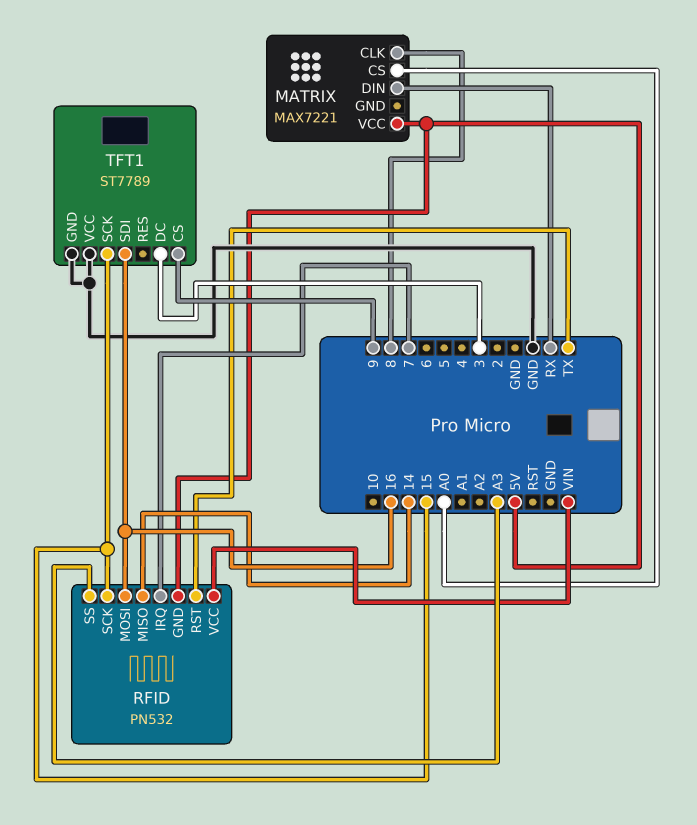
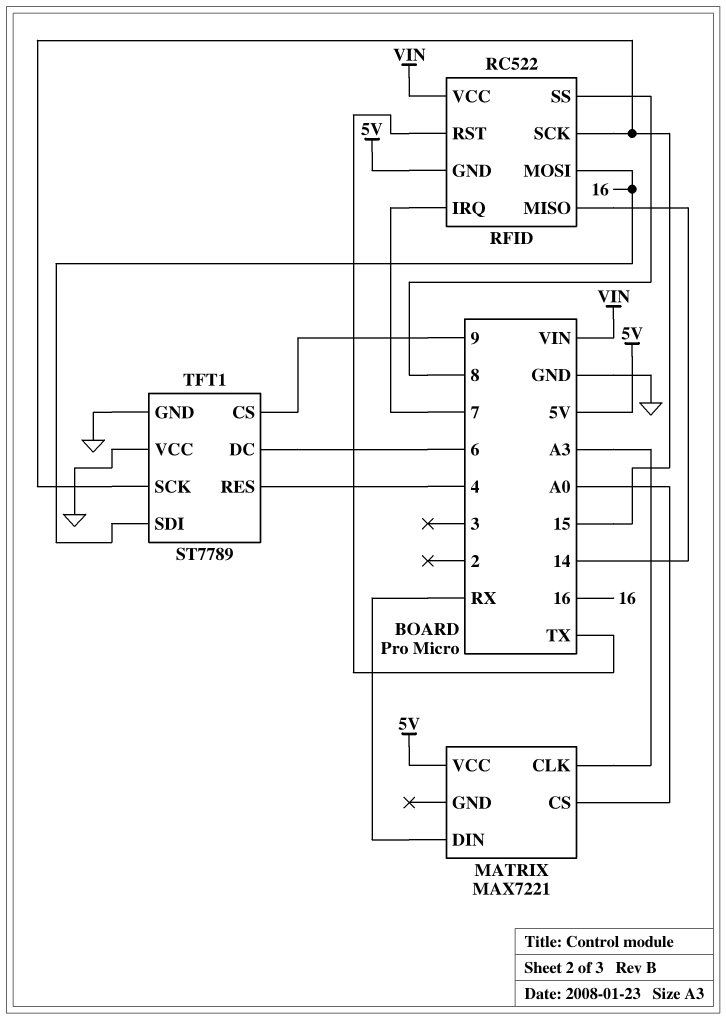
MATRIX pin CLK: 8 -> A3
RFID: PN532 -> RC522
RFID pin SS: A3 -> 8
TFT1 pin DC: 3 -> 6
TFT1 pin RES: none -> 4

